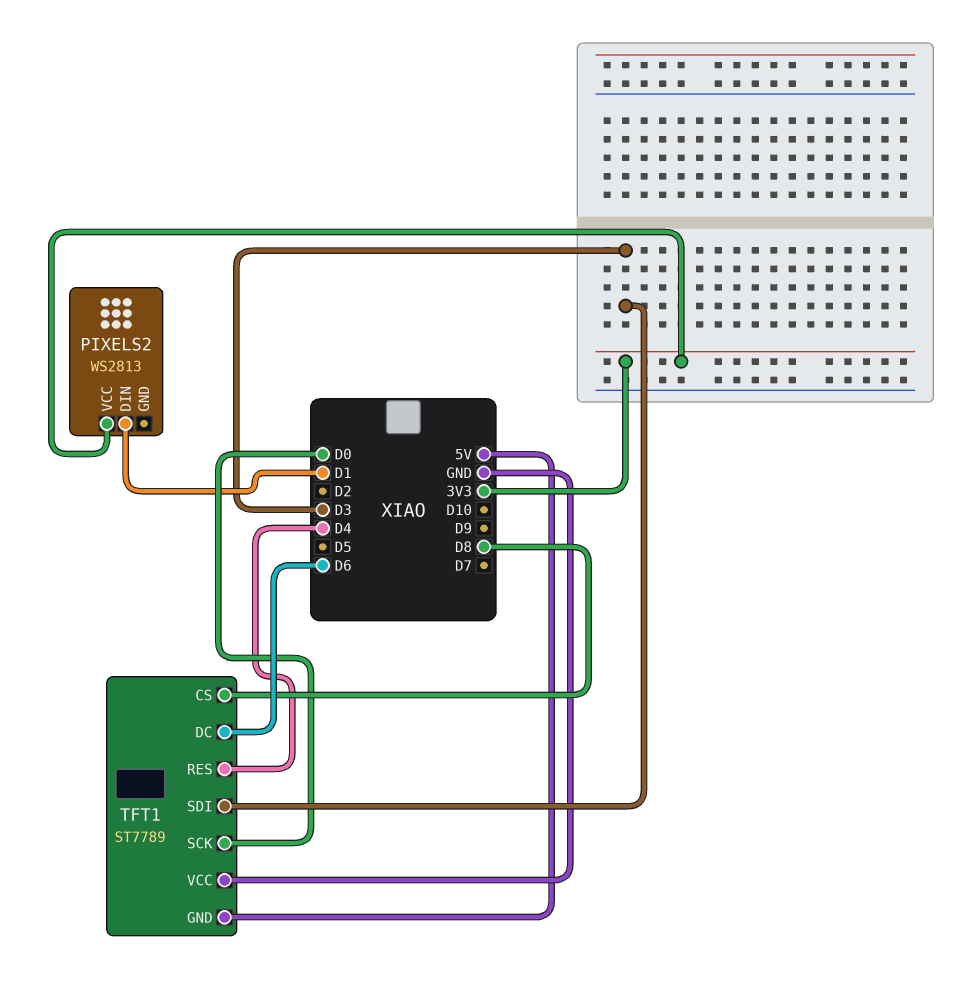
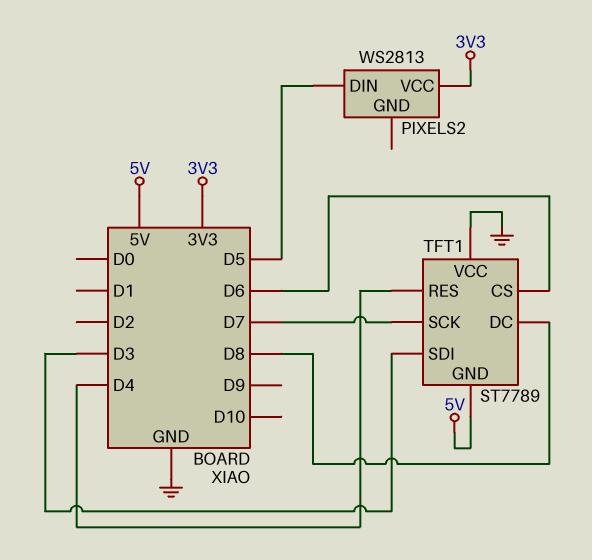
PIXELS2 pin DIN: D1 -> D5
TFT1 pin CS: D8 -> D6
TFT1 pin DC: D6 -> D8
TFT1 pin SCK: D0 -> D7

